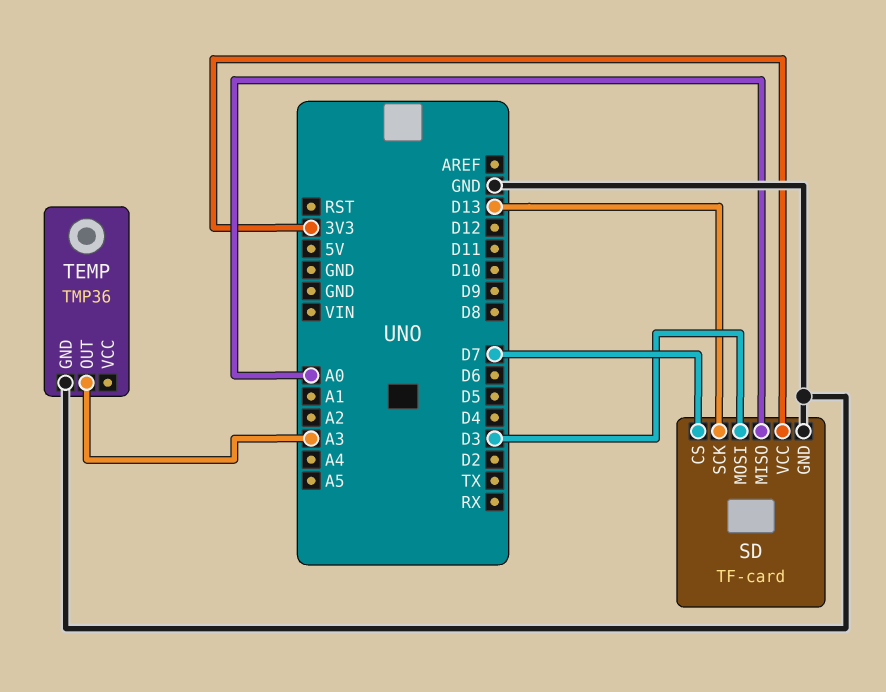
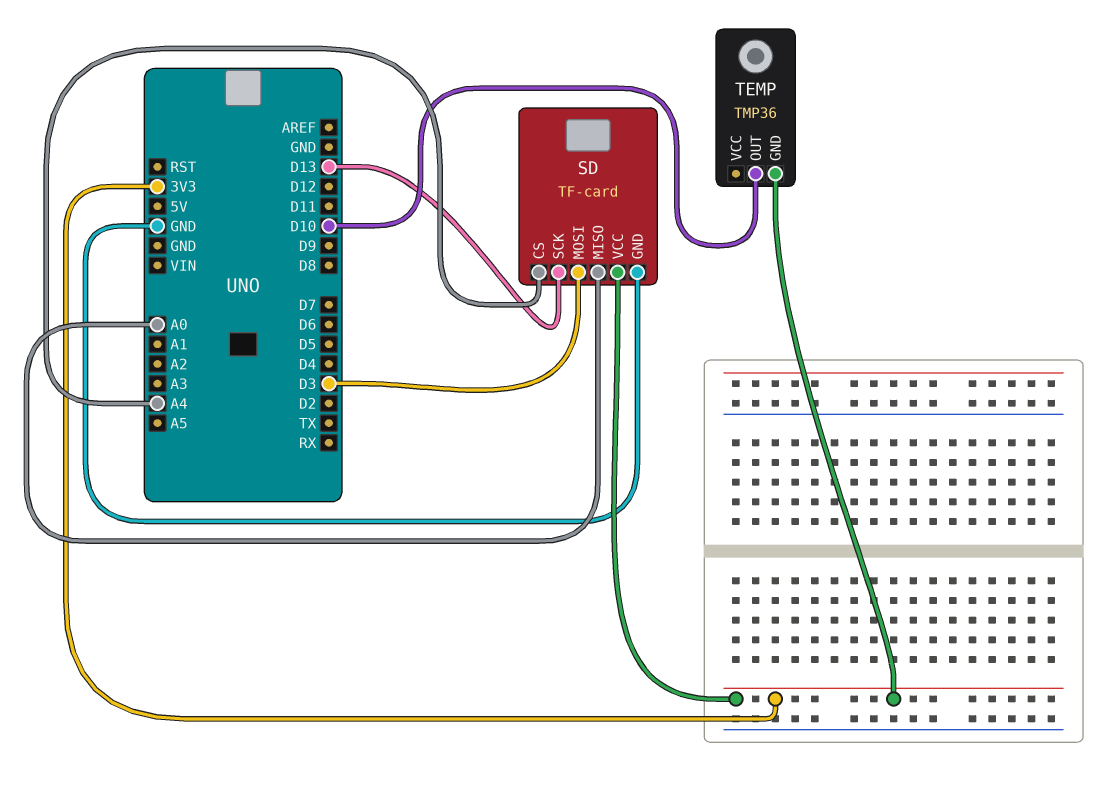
SD pin CS: D7 -> A4
TEMP pin GND: GND -> 3V3
TEMP pin OUT: A3 -> D10

